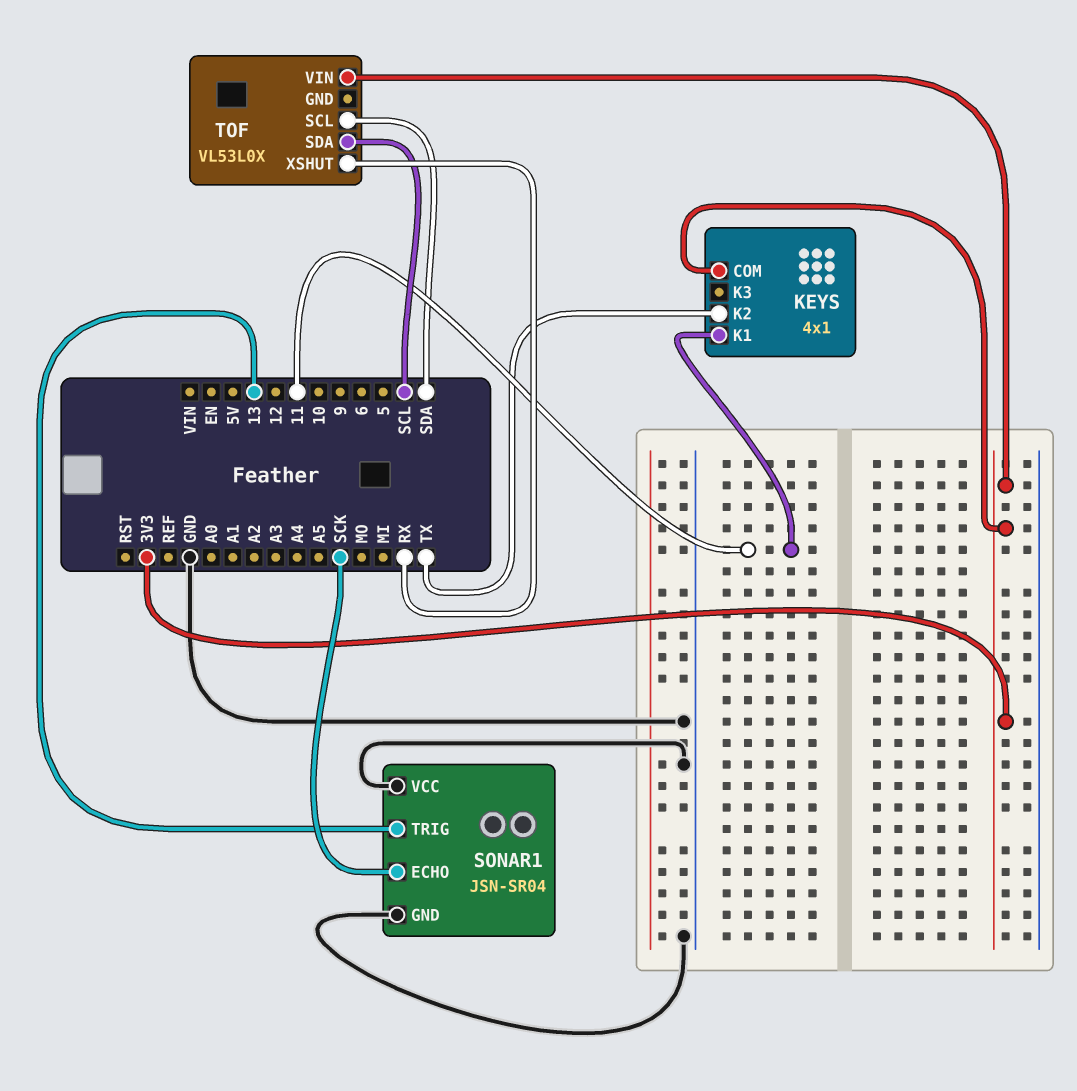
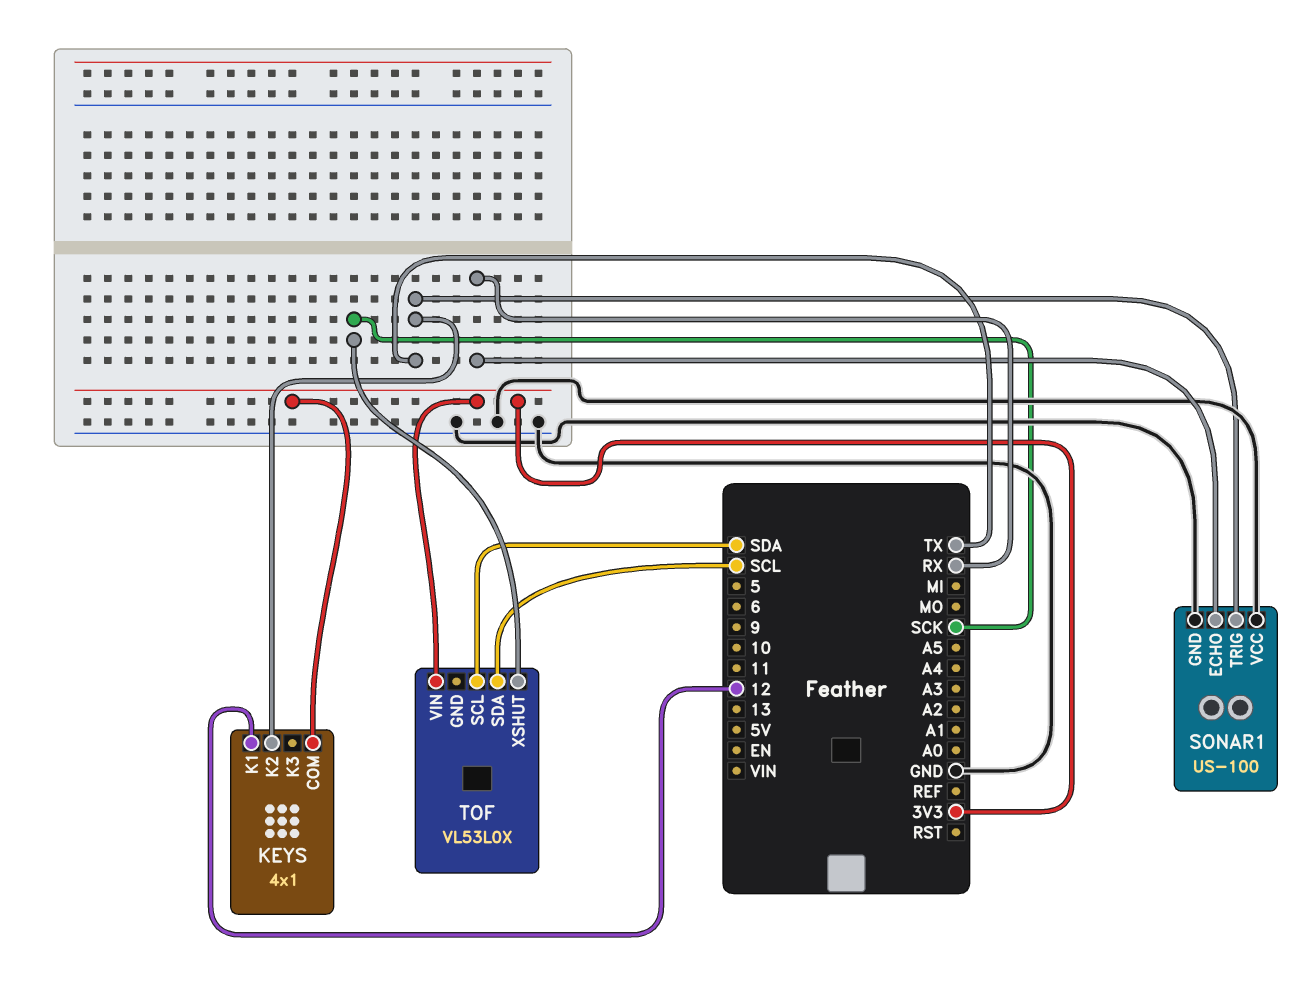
KEYS pin K1: 11 -> 12
SONAR1: JSN-SR04 -> US-100
SONAR1 pin ECHO: SCK -> RX
SONAR1 pin TRIG: 13 -> TX
TOF pin XSHUT: RX -> SCK

